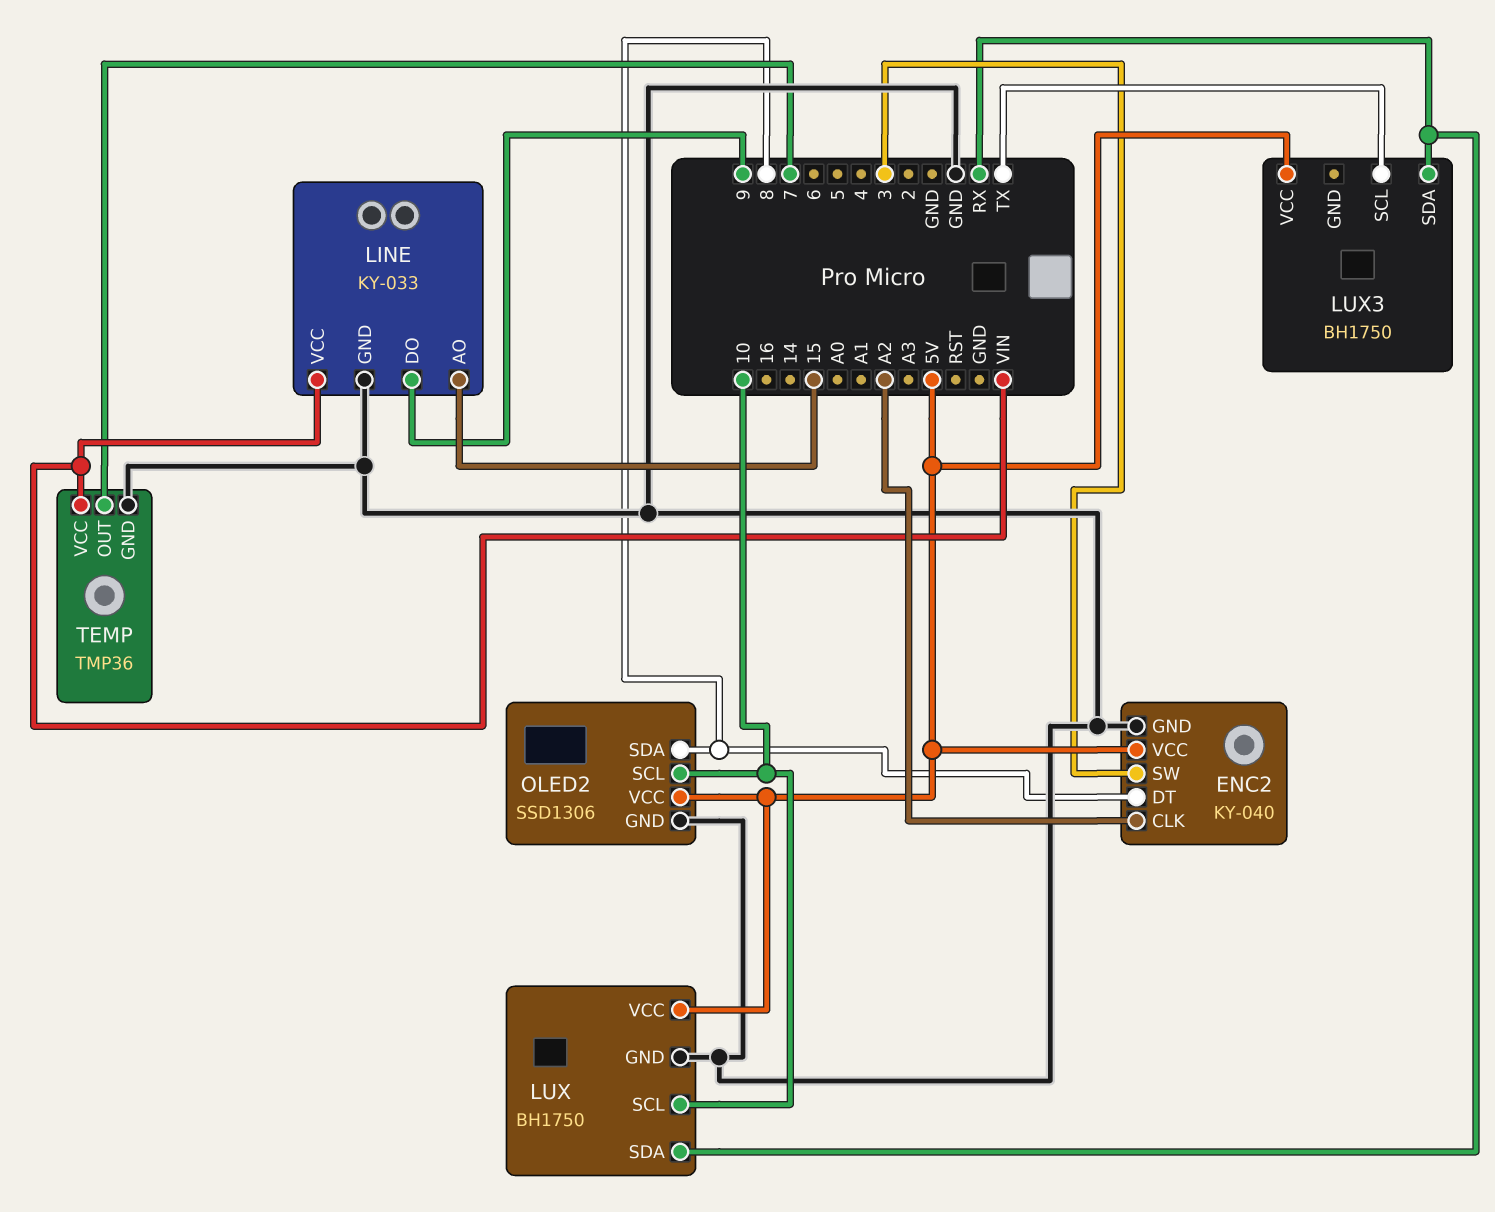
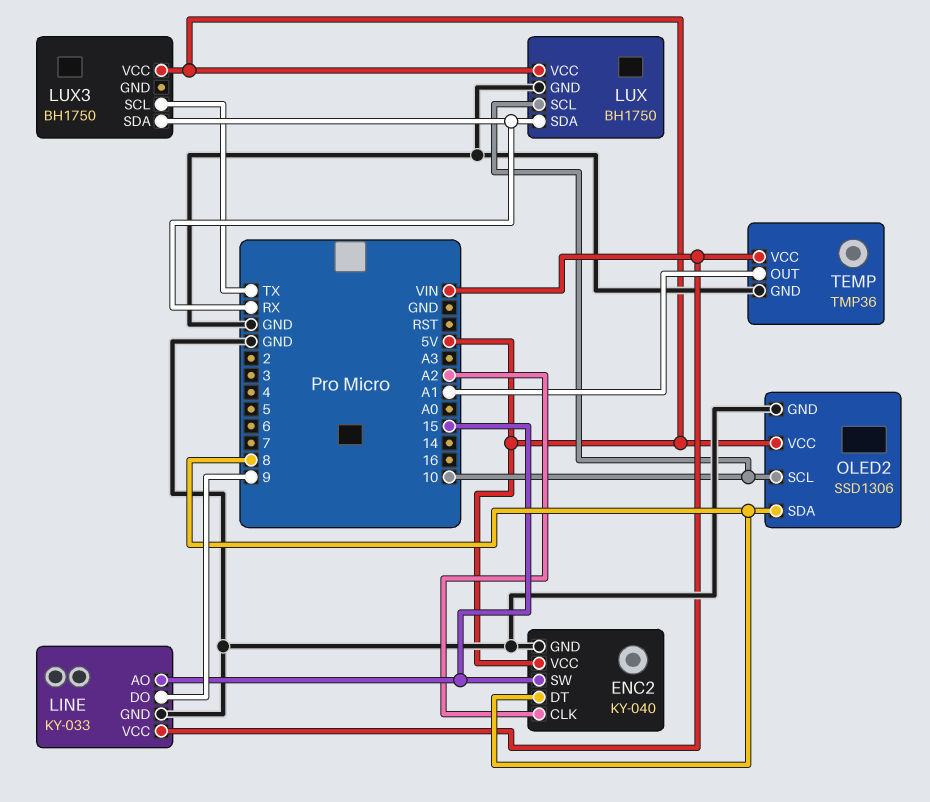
ENC2 pin SW: 3 -> 15
TEMP pin OUT: 7 -> A1

